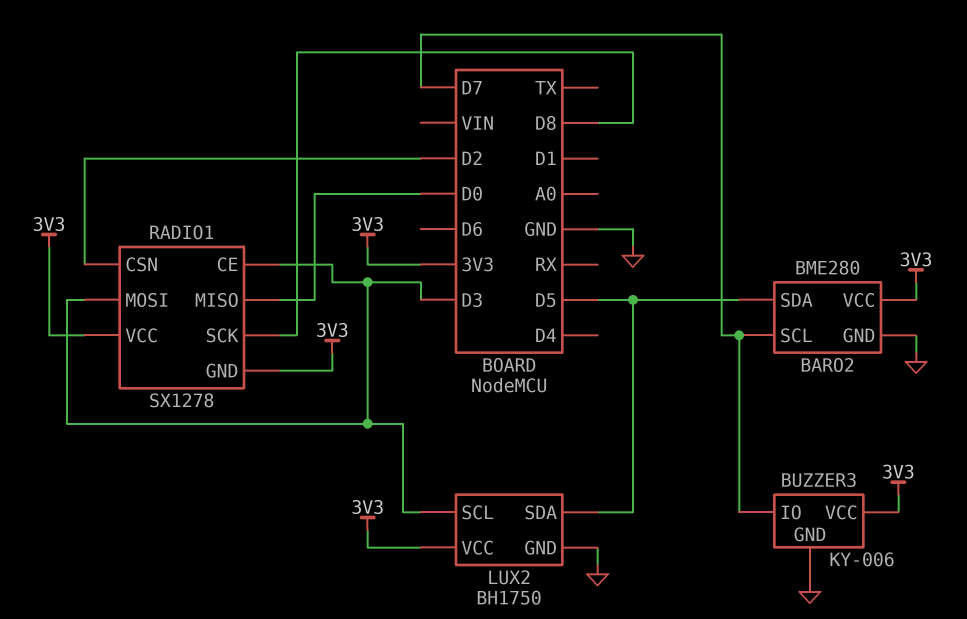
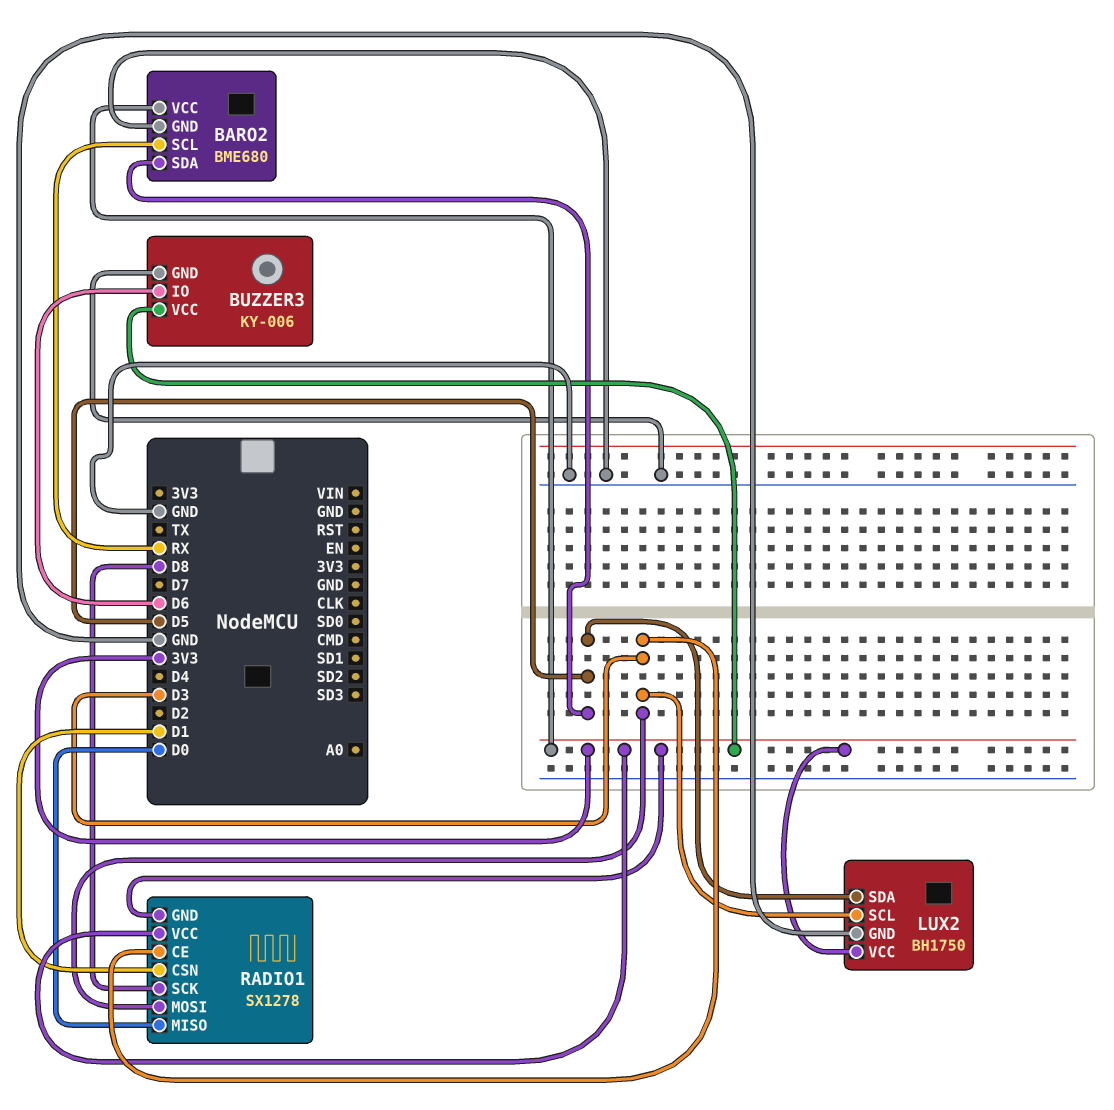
BARO2: BME280 -> BME680
BARO2 pin SCL: D7 -> RX
BUZZER3 pin IO: D7 -> D6
RADIO1 pin CSN: D2 -> D1

